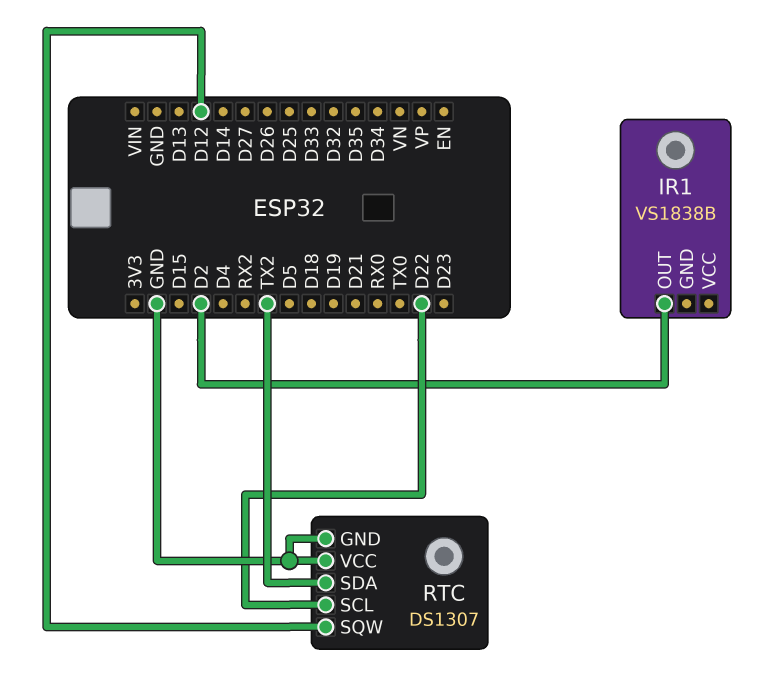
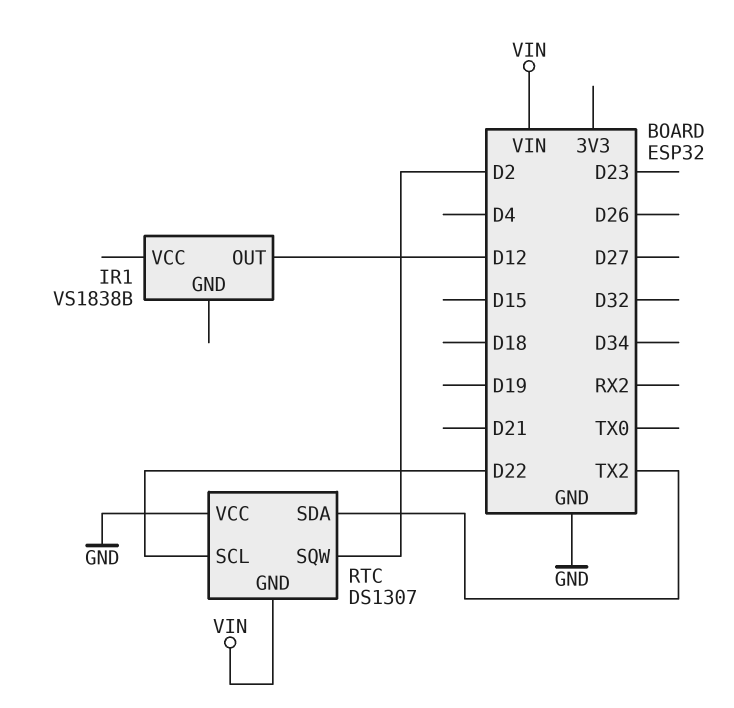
IR1 pin OUT: D2 -> D12
RTC pin GND: GND -> VIN
RTC pin SQW: D12 -> D2

